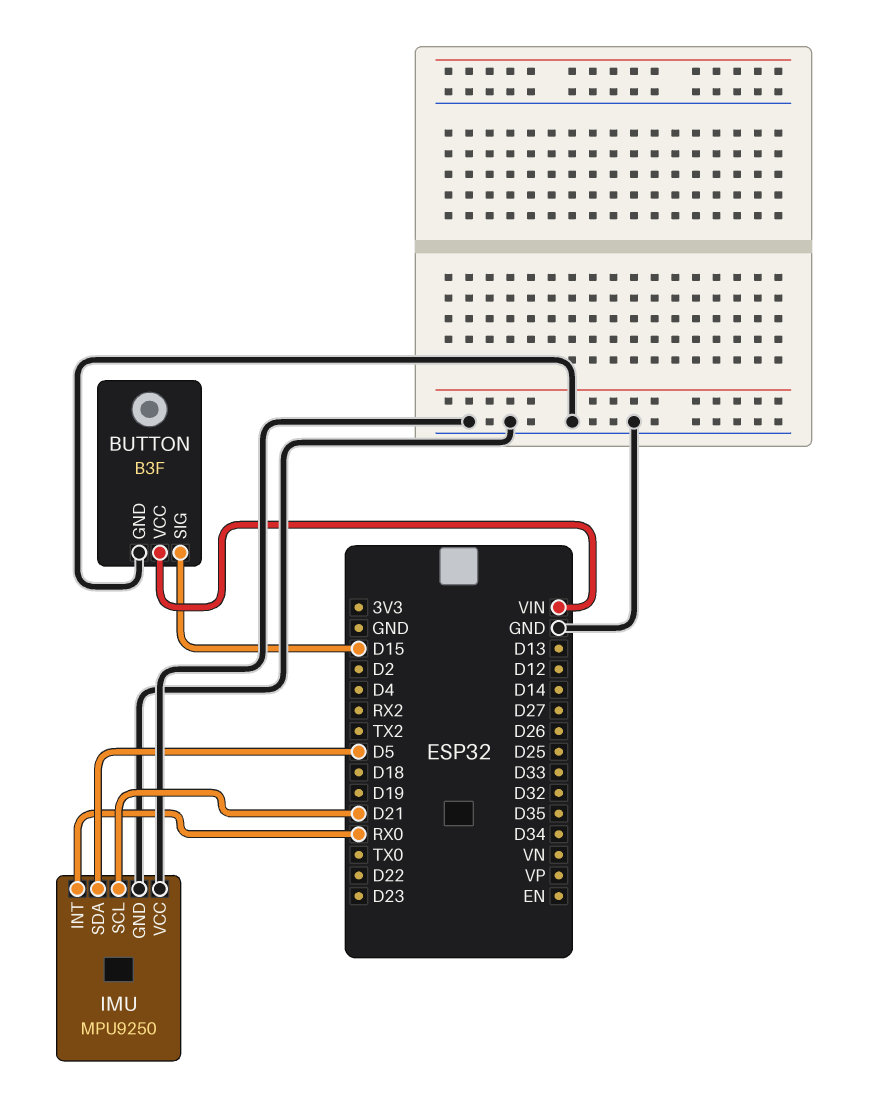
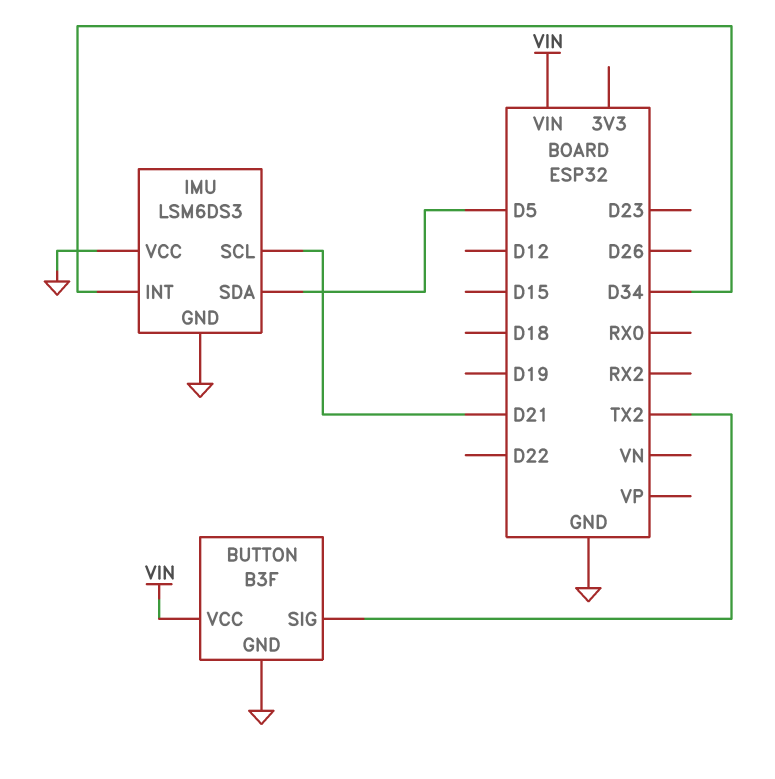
BUTTON pin SIG: D15 -> TX2
IMU: MPU9250 -> LSM6DS3
IMU pin INT: RX0 -> D34

